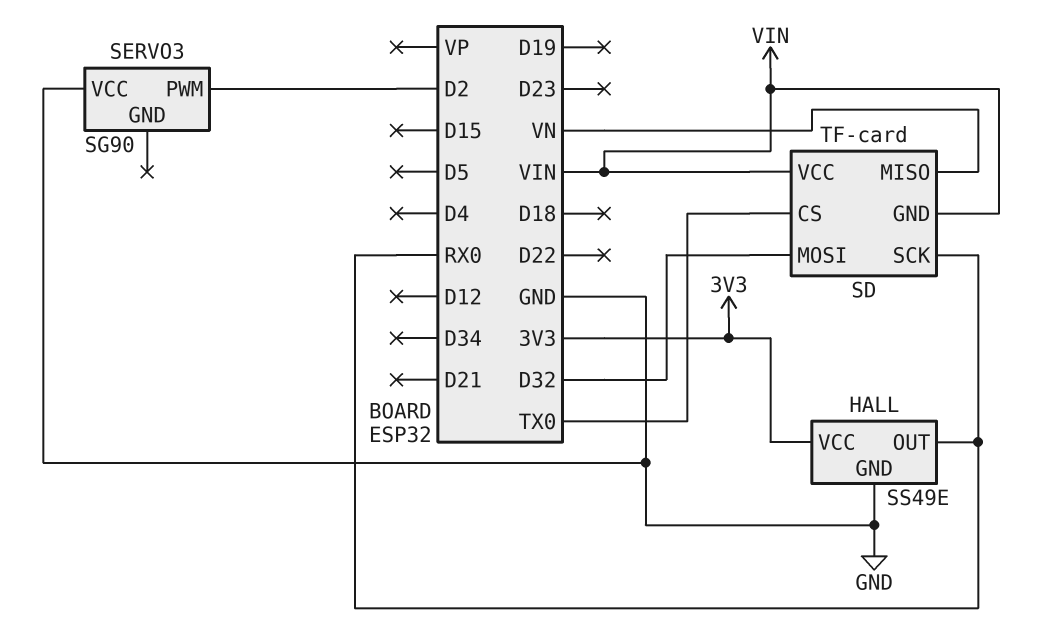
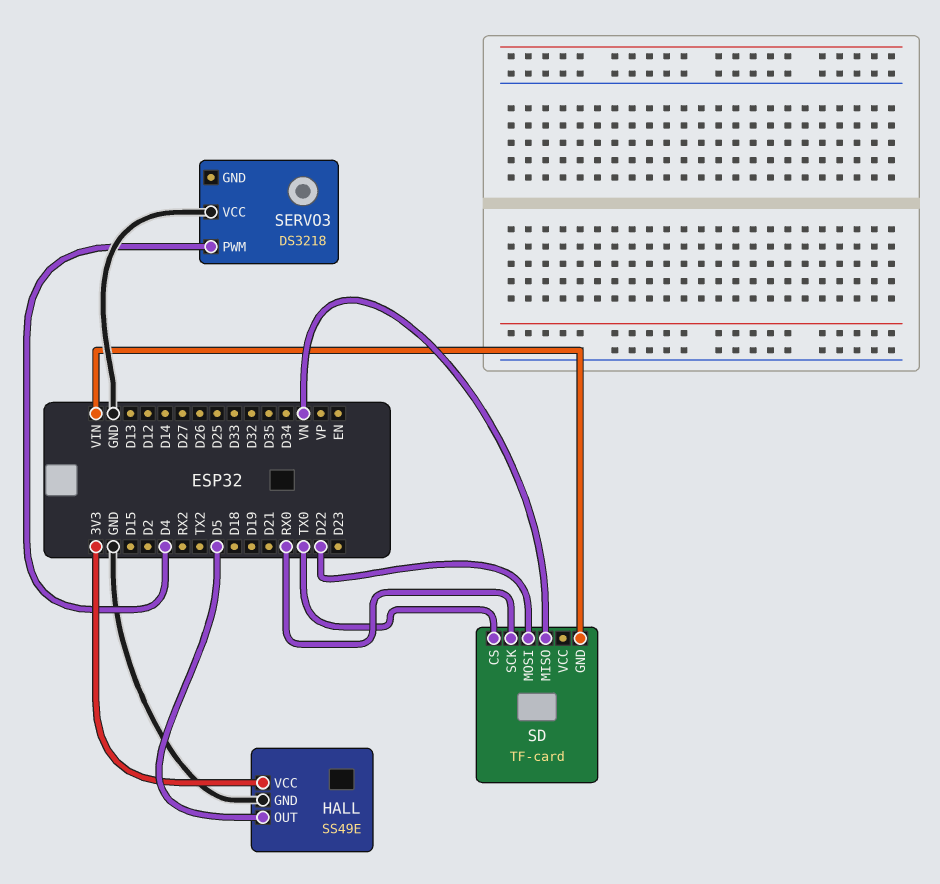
HALL pin OUT: RX0 -> D5
SD pin MOSI: D32 -> D22
SD pin VCC: VIN -> none
SERVO3: SG90 -> DS3218
SERVO3 pin PWM: D2 -> D4

